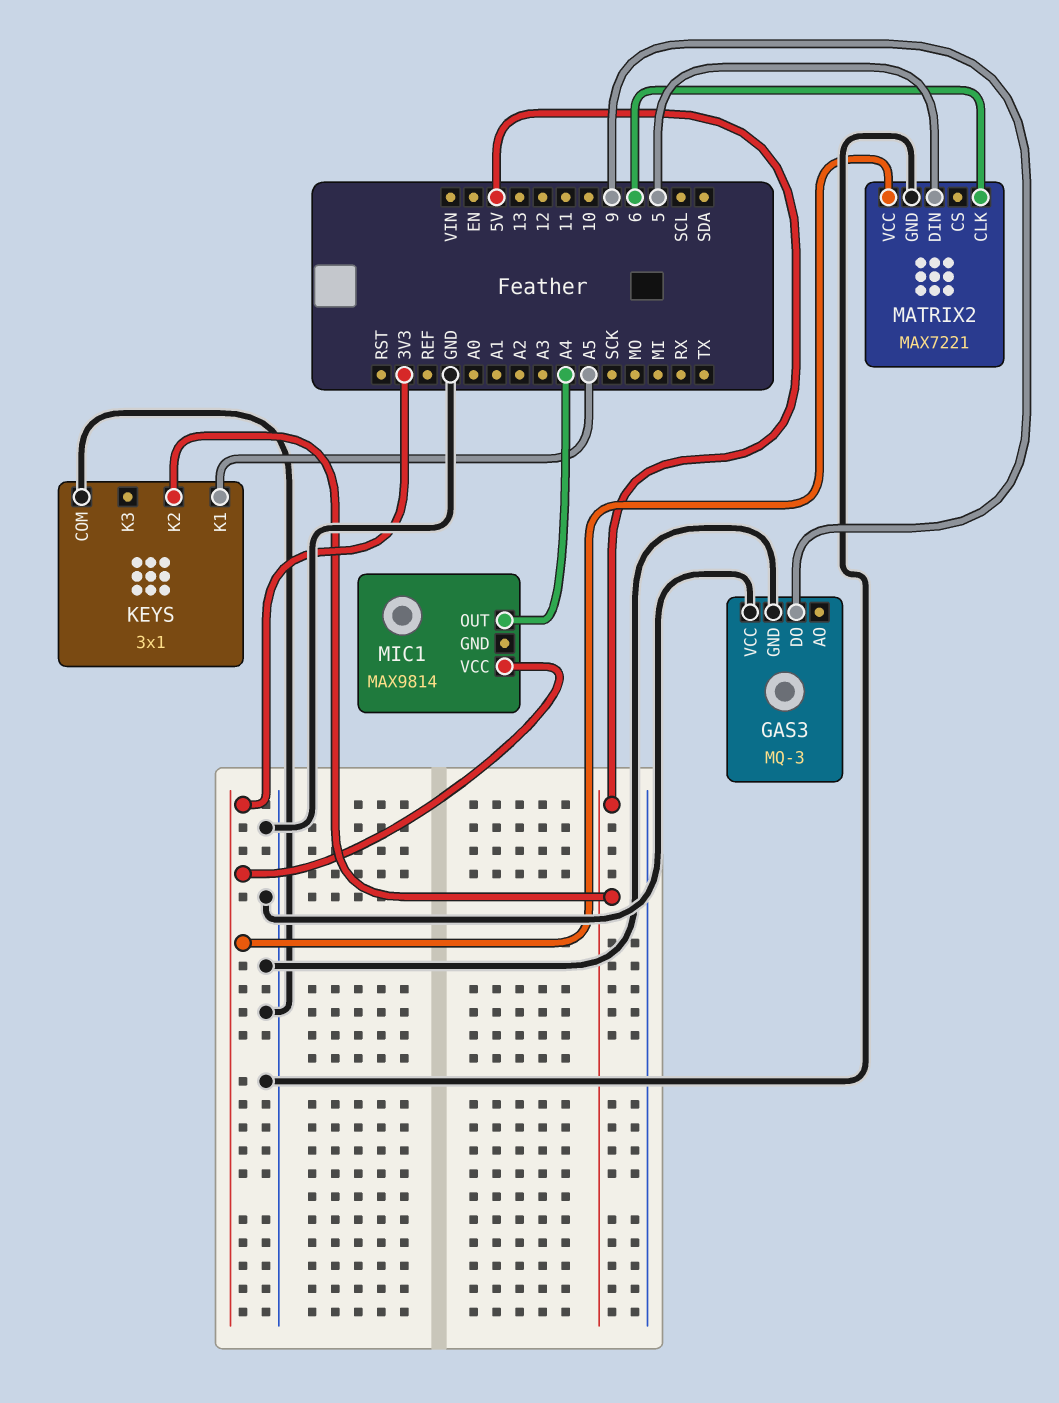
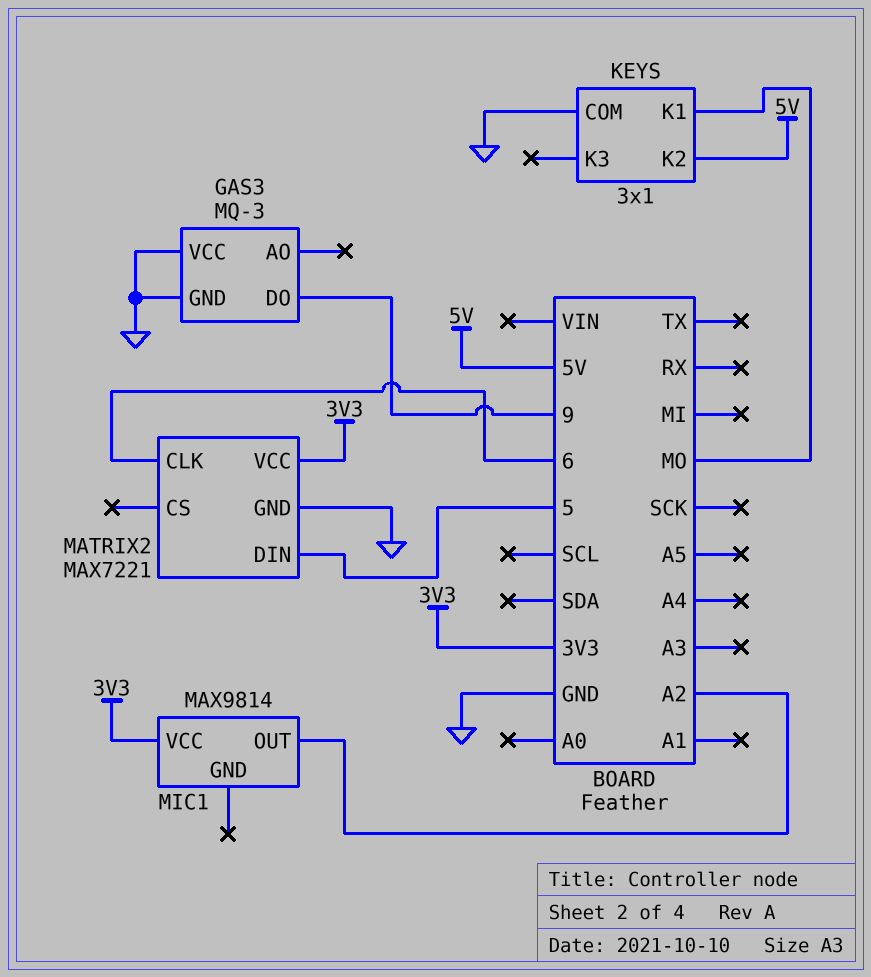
KEYS pin K1: A5 -> MO
MIC1 pin OUT: A4 -> A2

